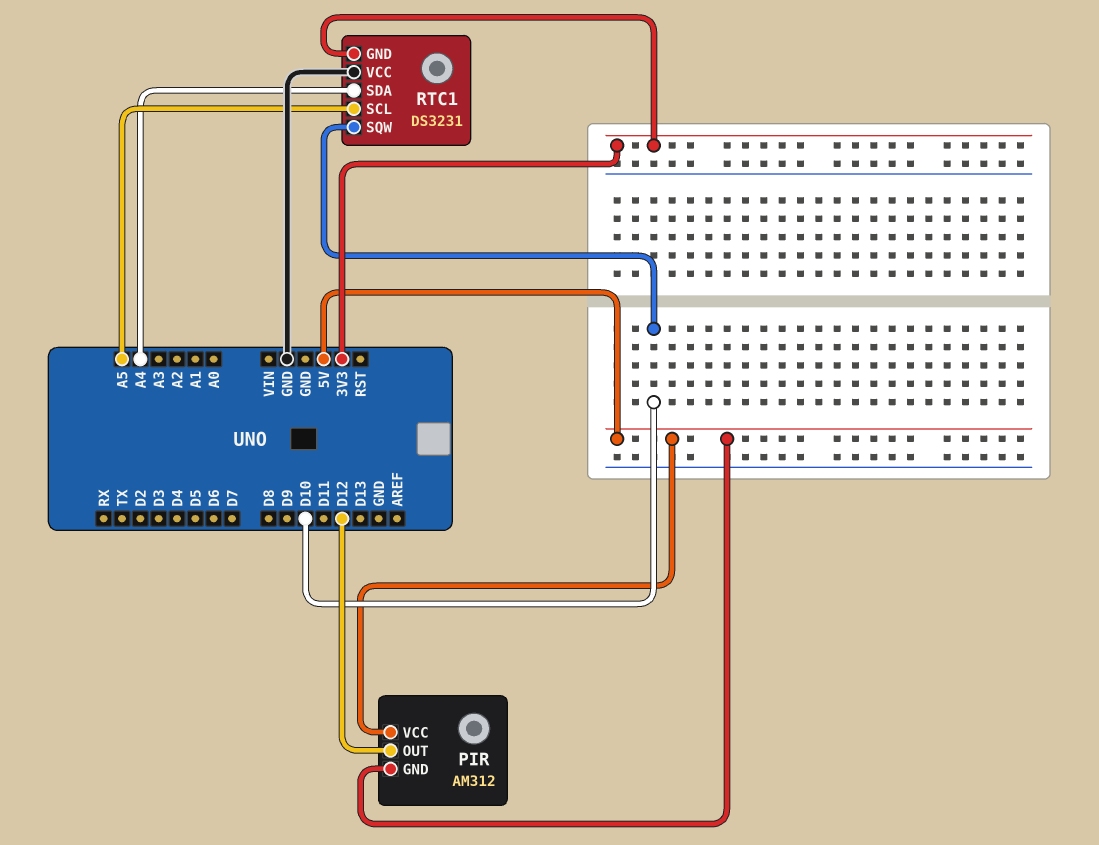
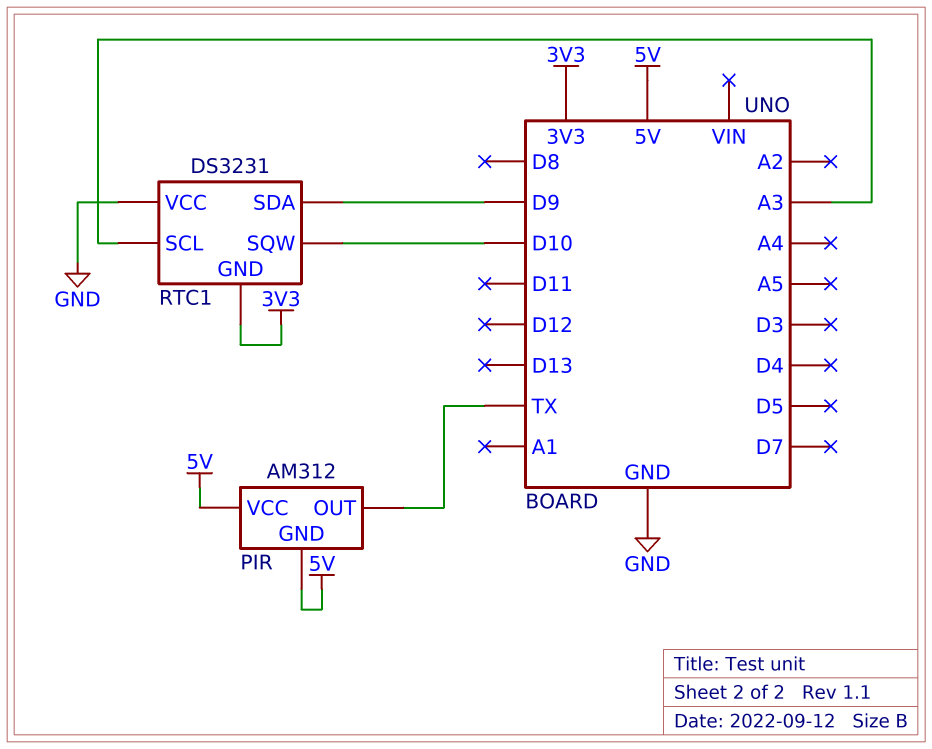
PIR pin OUT: D12 -> TX
RTC1 pin SCL: A5 -> A3
RTC1 pin SDA: A4 -> D9

